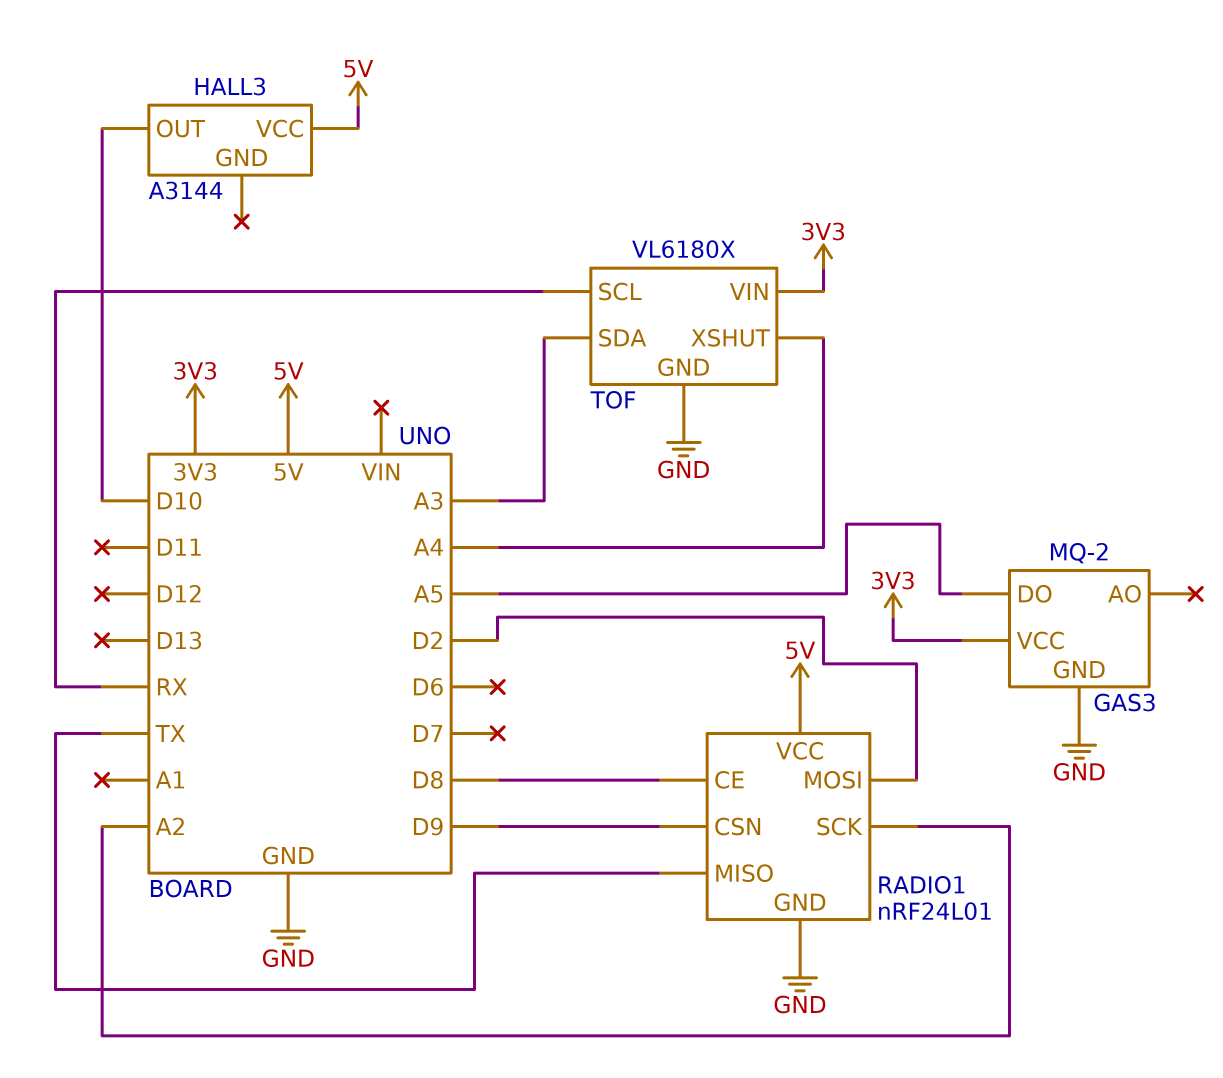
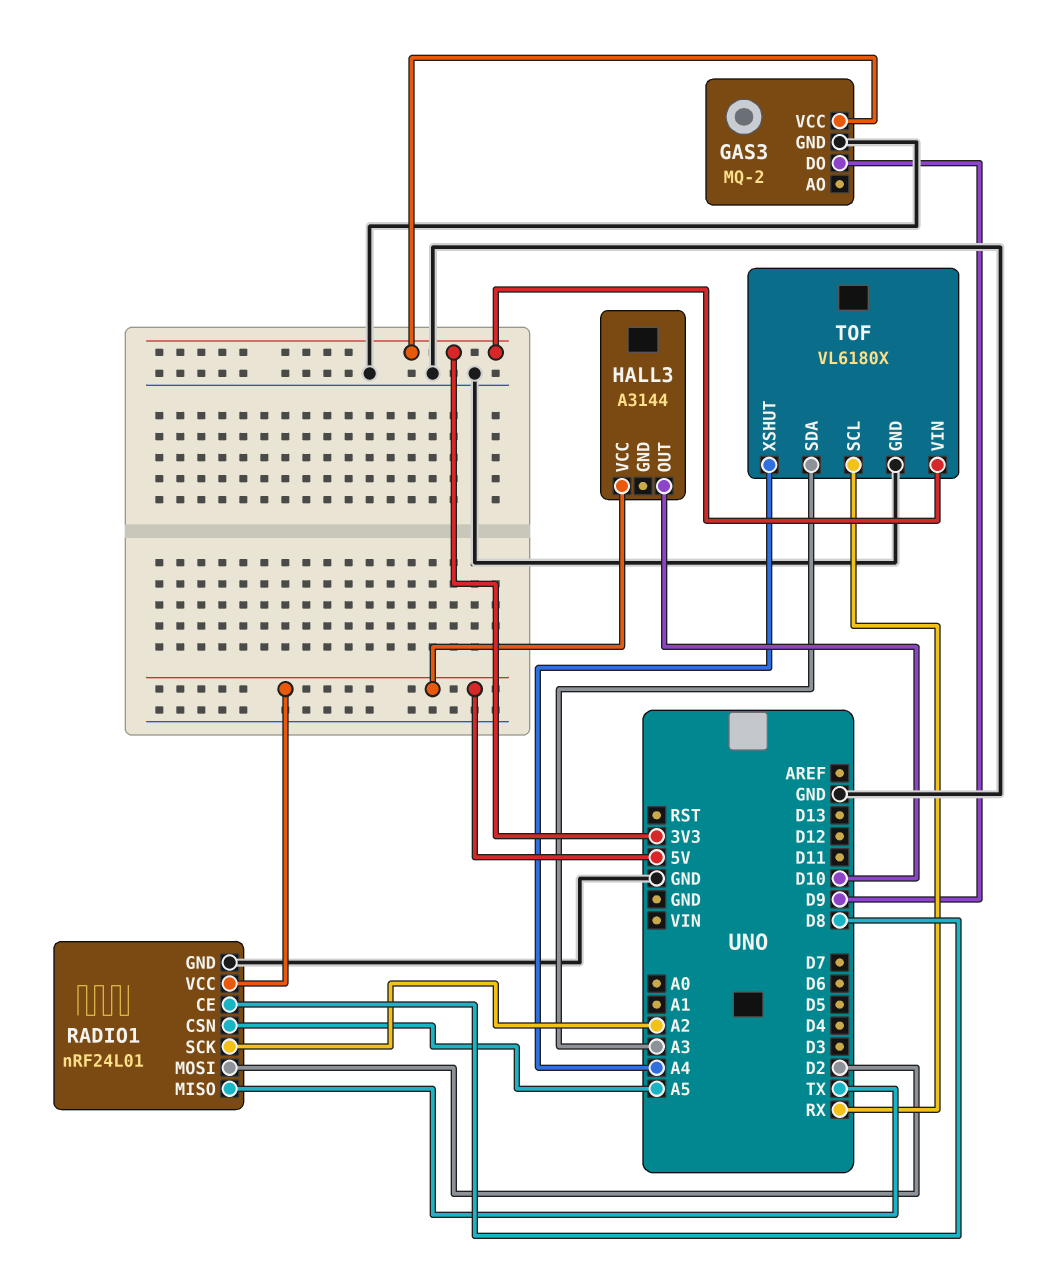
GAS3 pin DO: A5 -> D9
RADIO1 pin CSN: D9 -> A5

